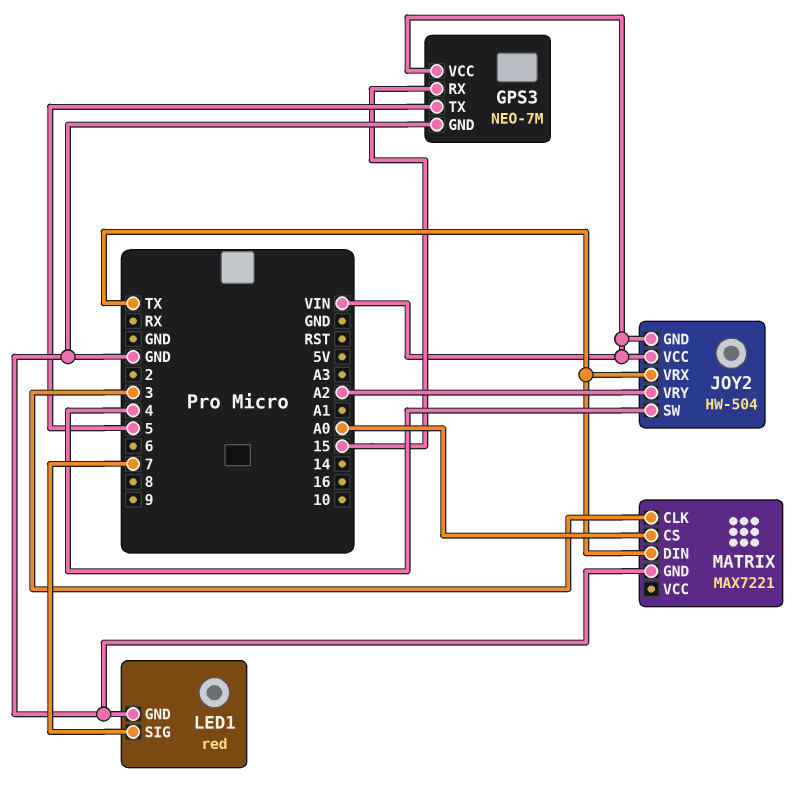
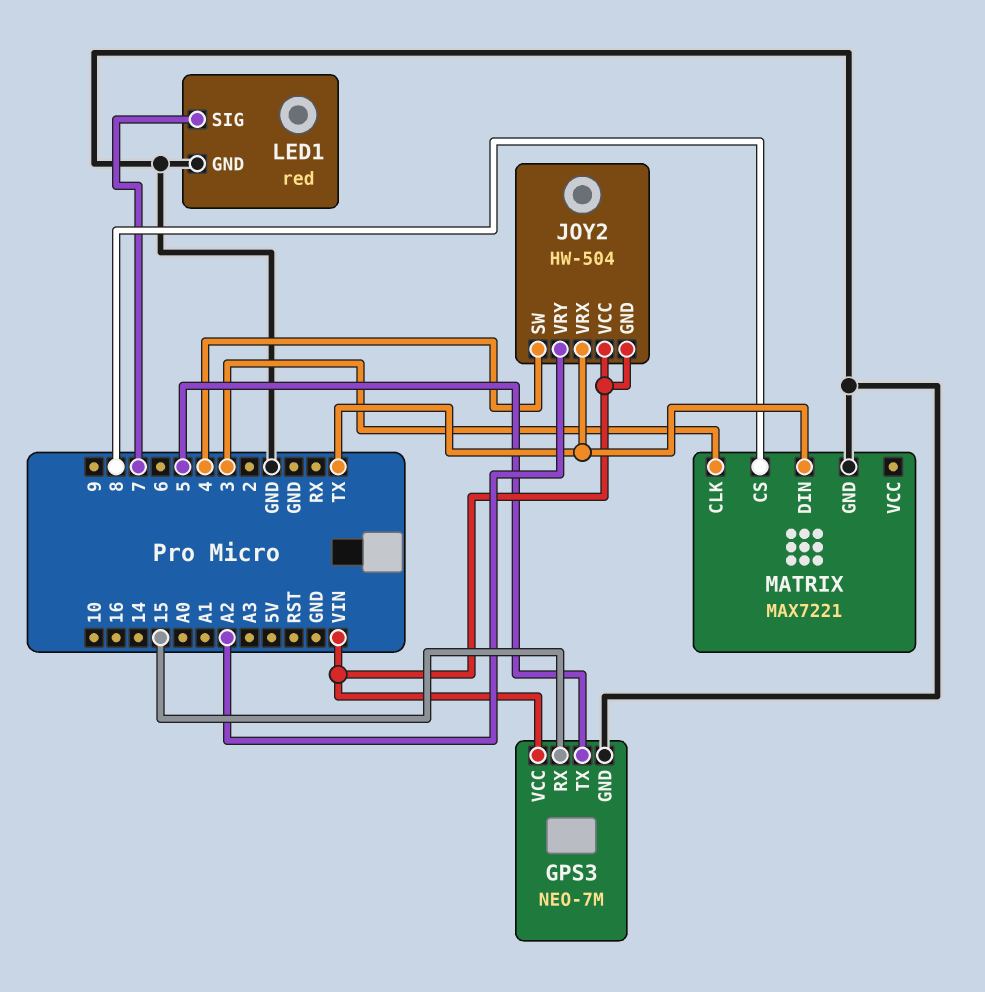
MATRIX pin CS: A0 -> 8

